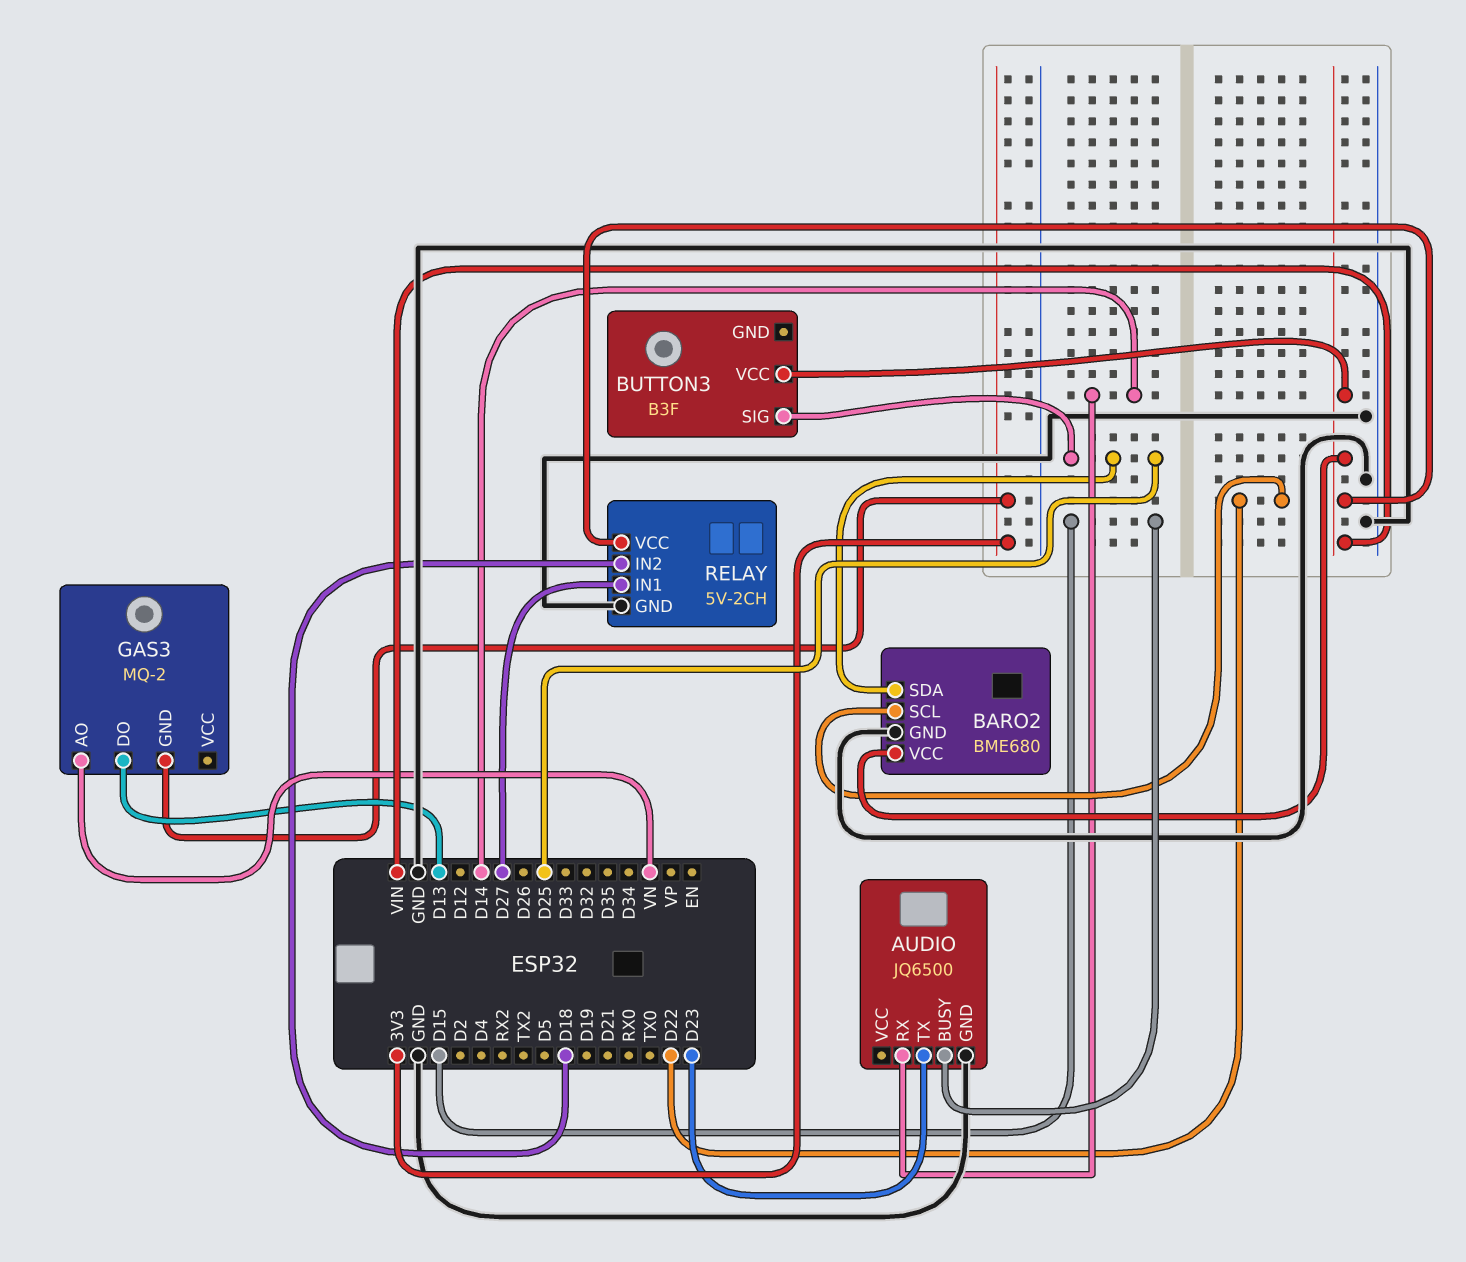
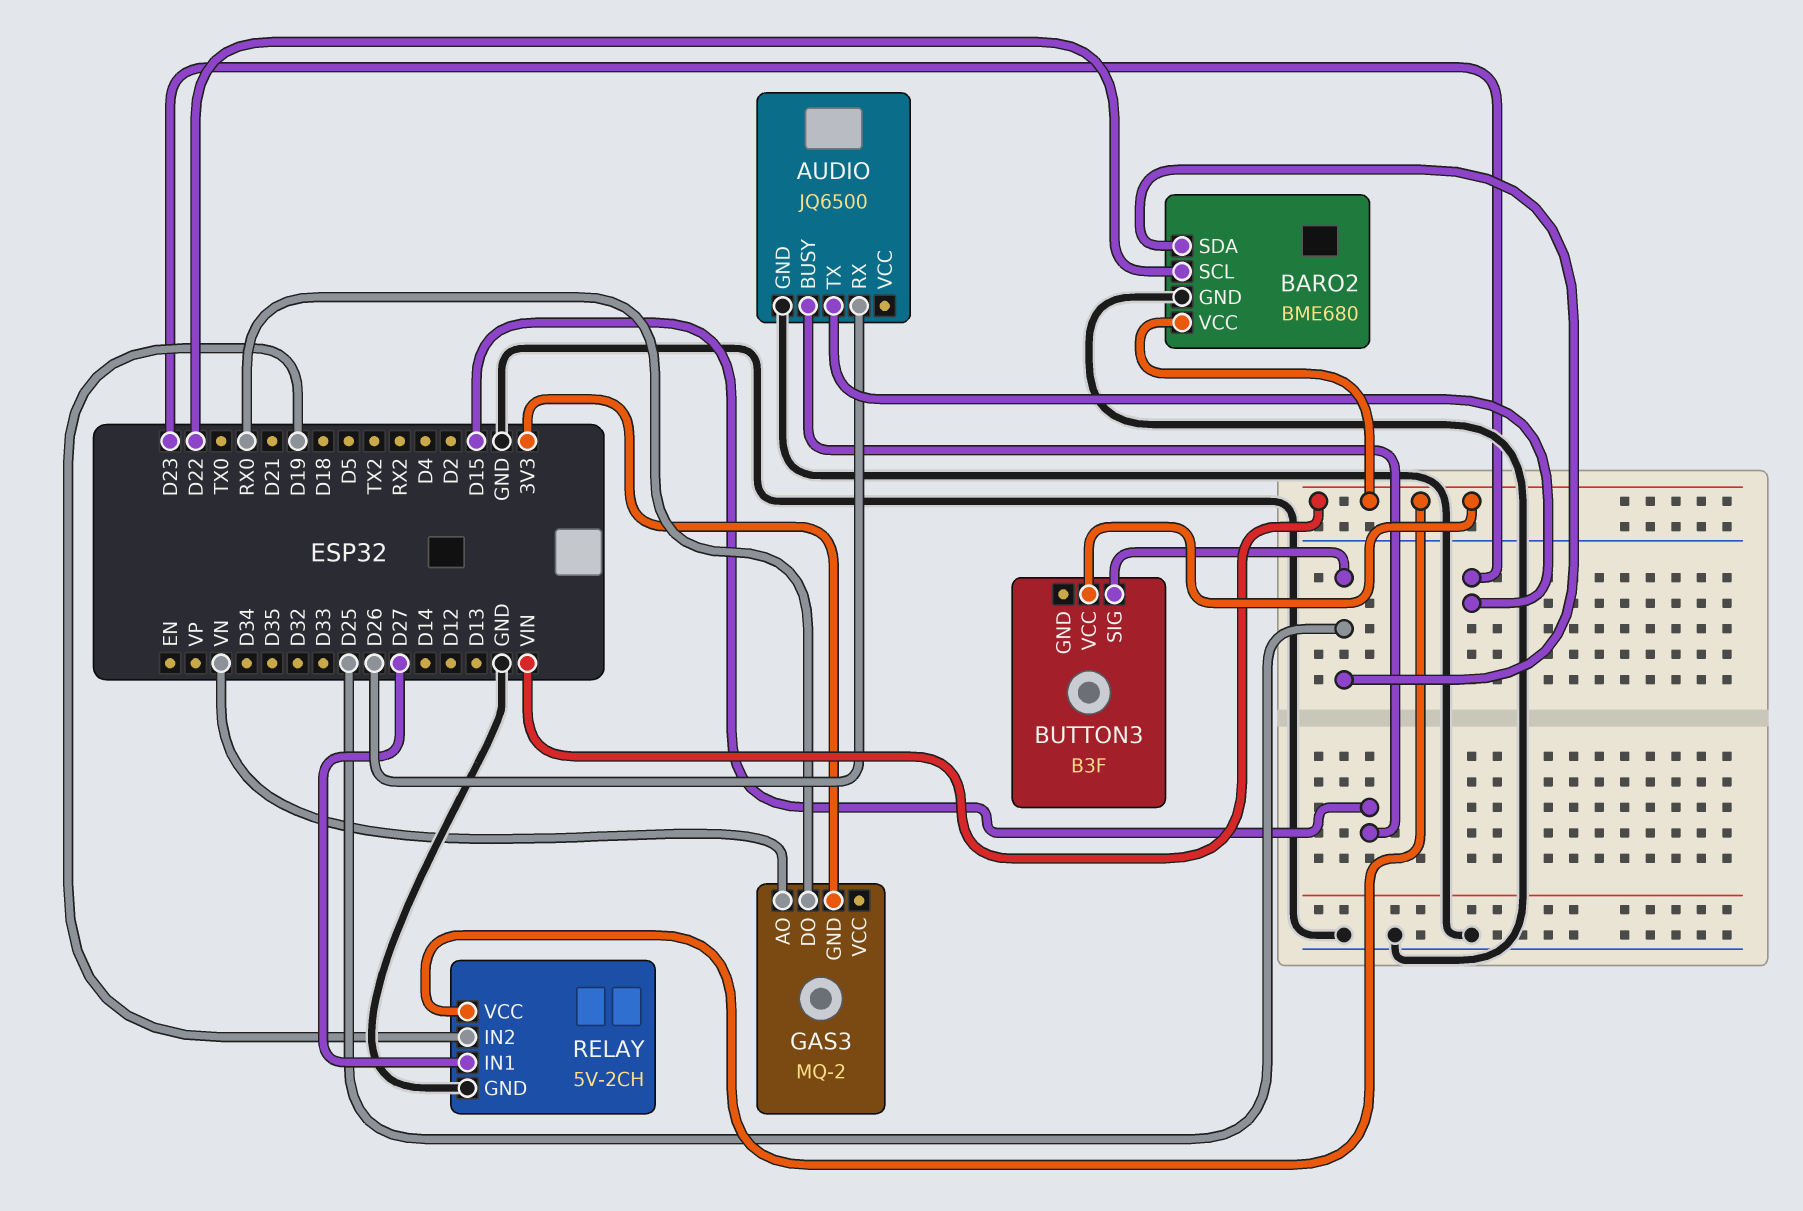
AUDIO pin RX: D14 -> D26
GAS3 pin DO: D13 -> RX0
RELAY pin IN2: D18 -> D19

